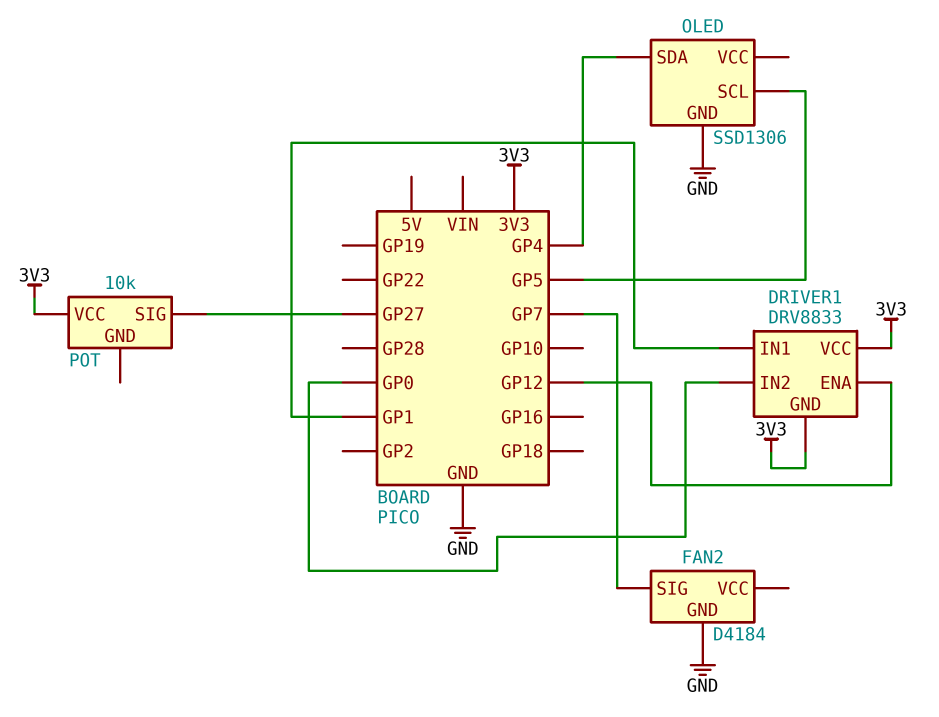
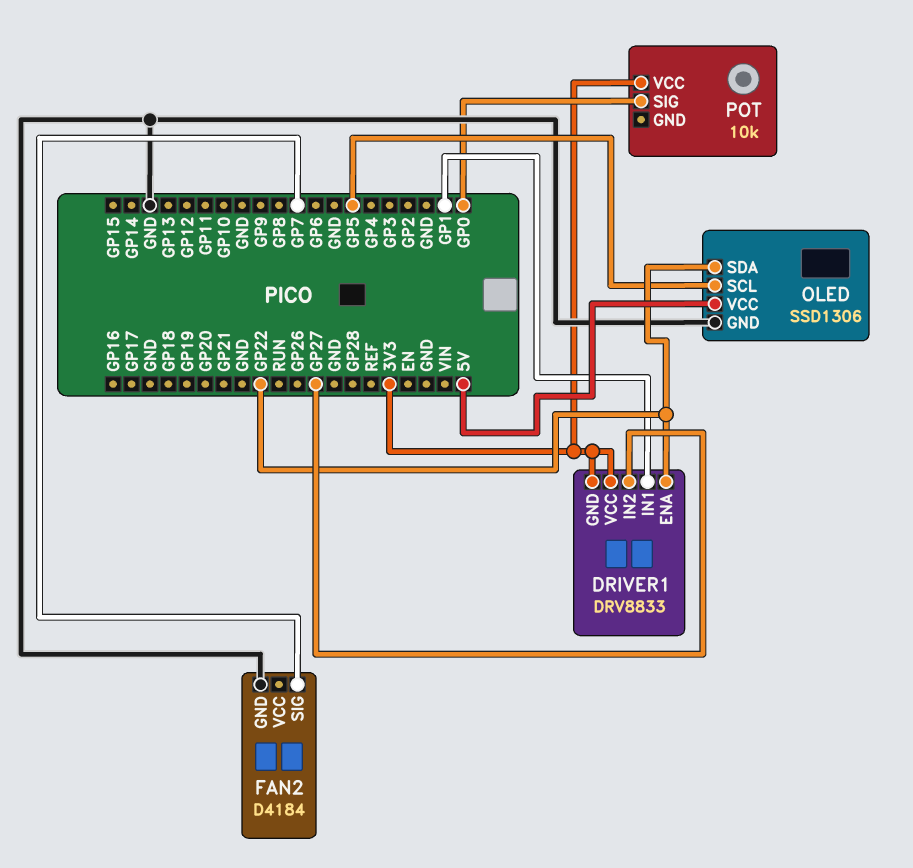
DRIVER1 pin ENA: GP12 -> GP22
DRIVER1 pin IN2: GP0 -> GP27
OLED pin SDA: GP4 -> GP22
OLED pin VCC: none -> 5V
POT pin SIG: GP27 -> GP0

